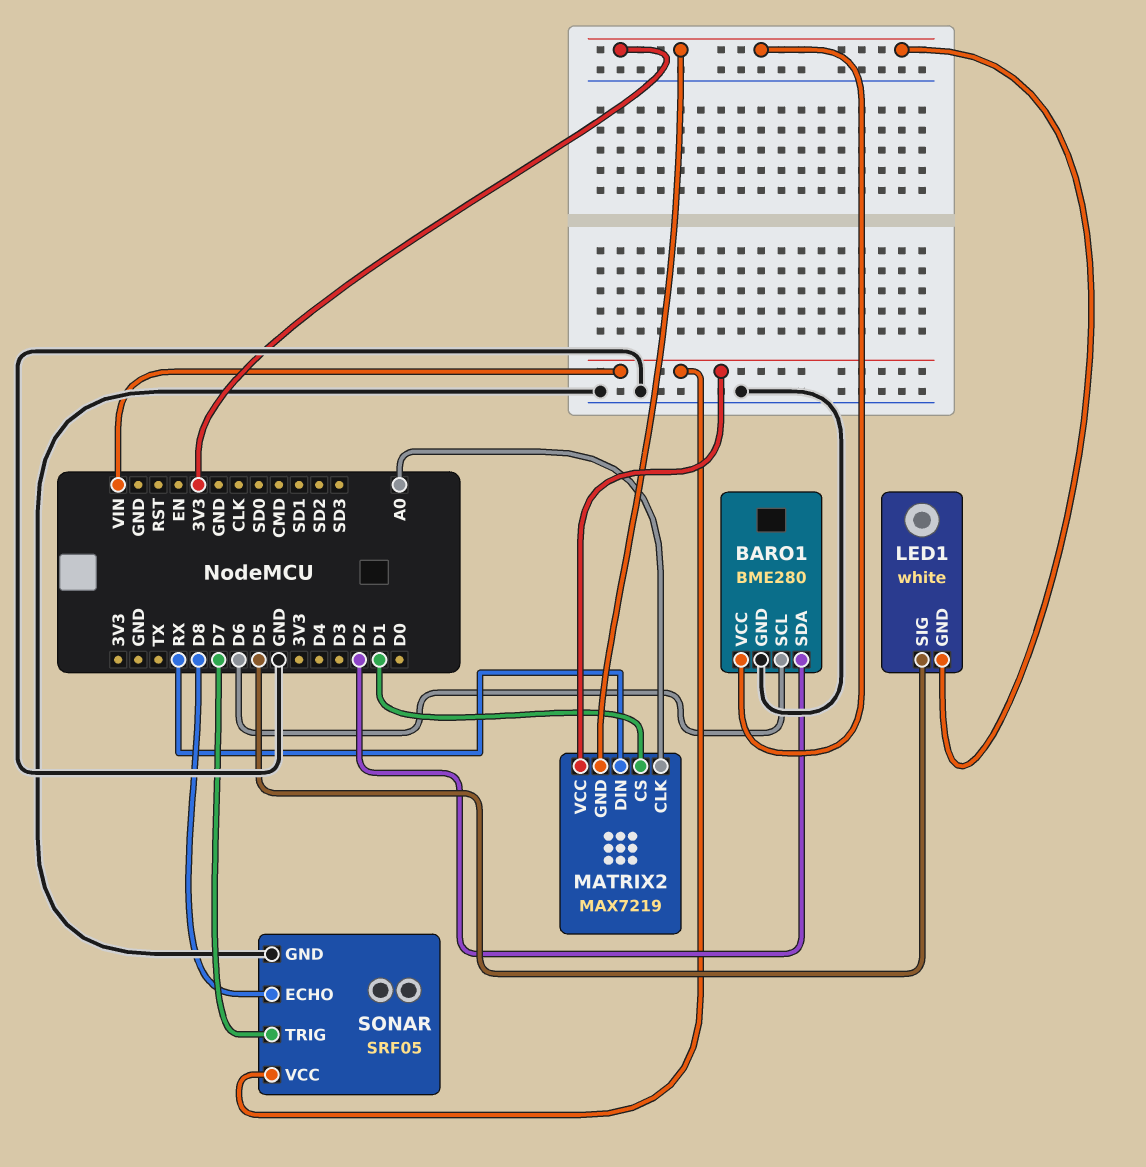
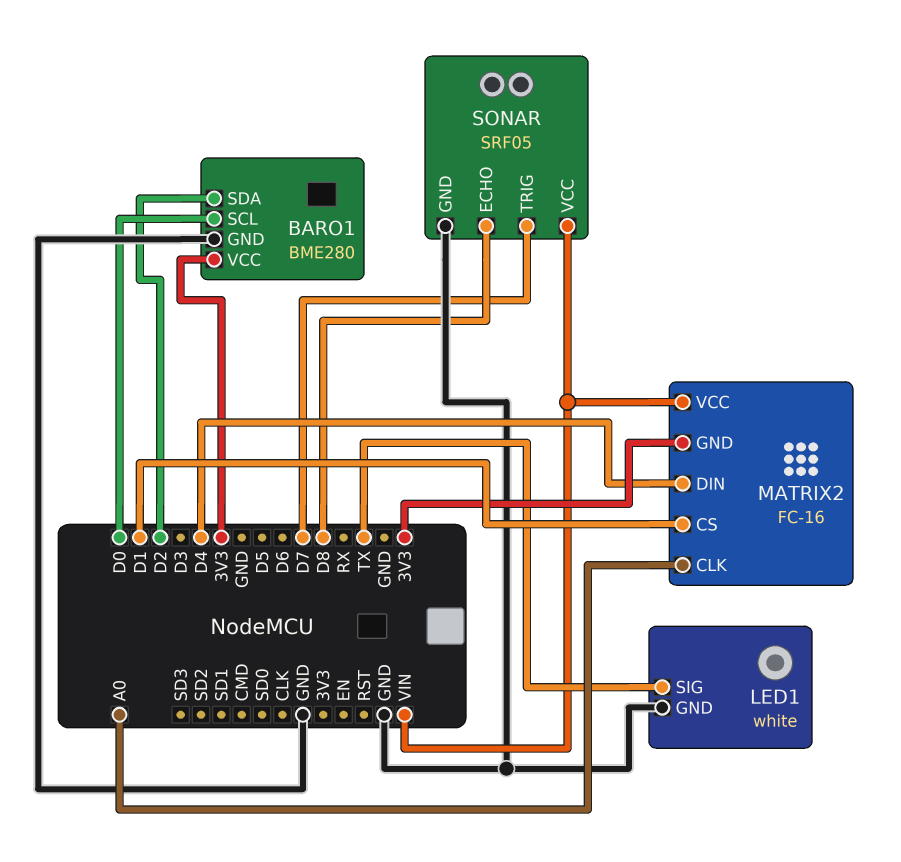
BARO1 pin SCL: D6 -> D0
LED1 pin GND: 3V3 -> GND
LED1 pin SIG: D5 -> TX
MATRIX2: MAX7219 -> FC-16
MATRIX2 pin DIN: RX -> D4

